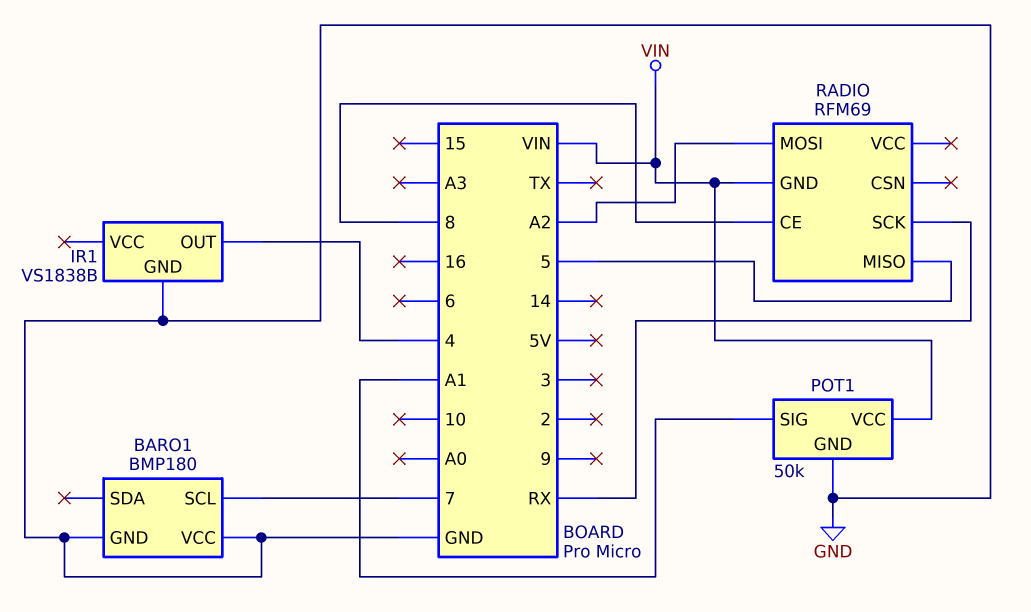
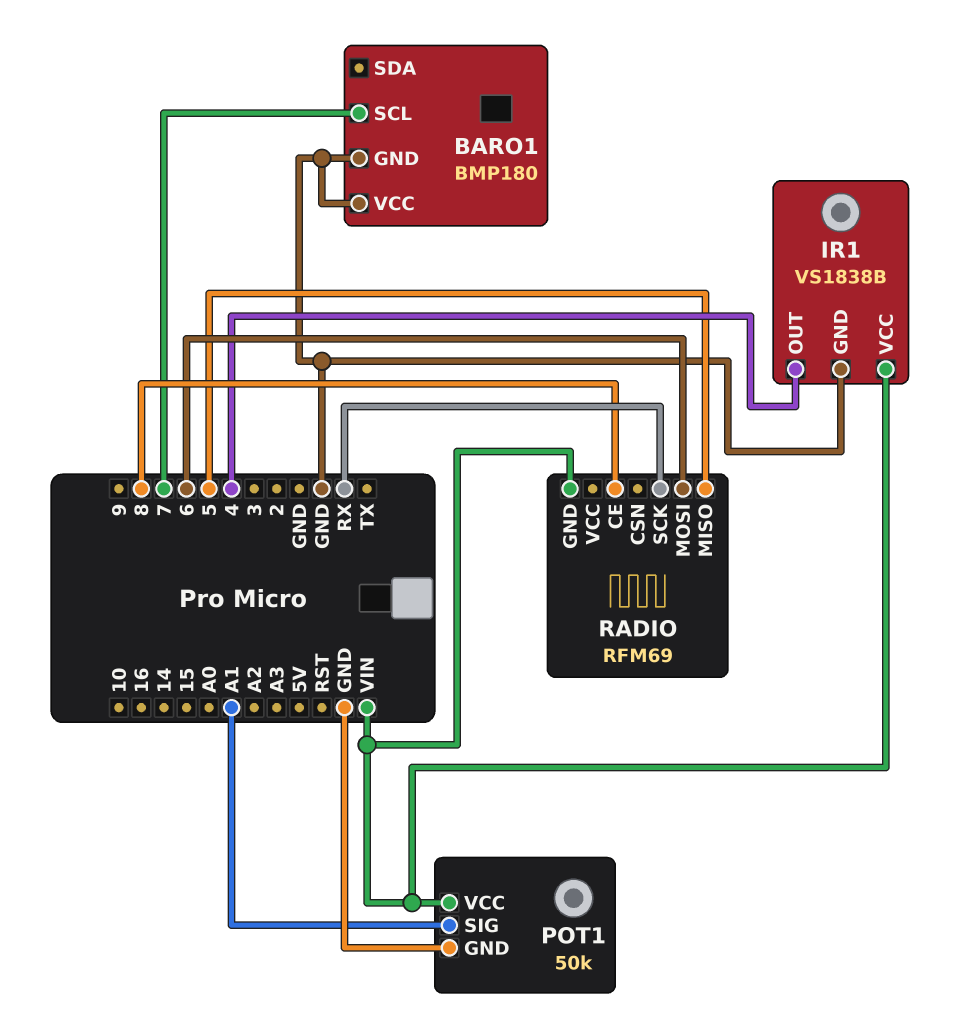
IR1 pin VCC: none -> VIN
RADIO pin MOSI: A2 -> 6

